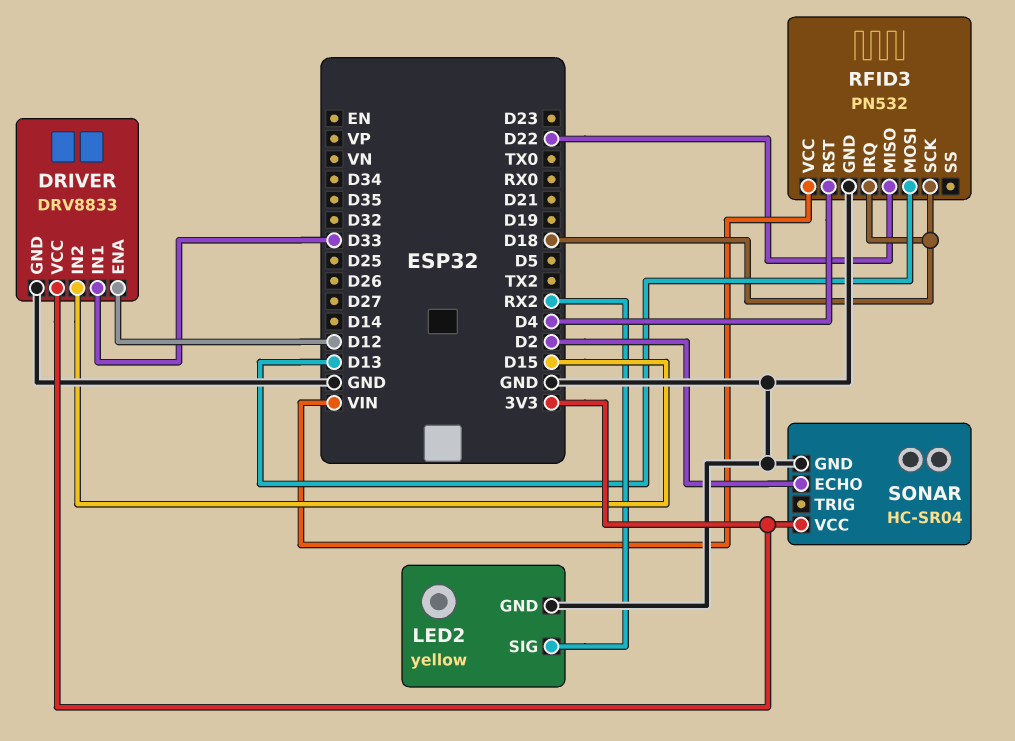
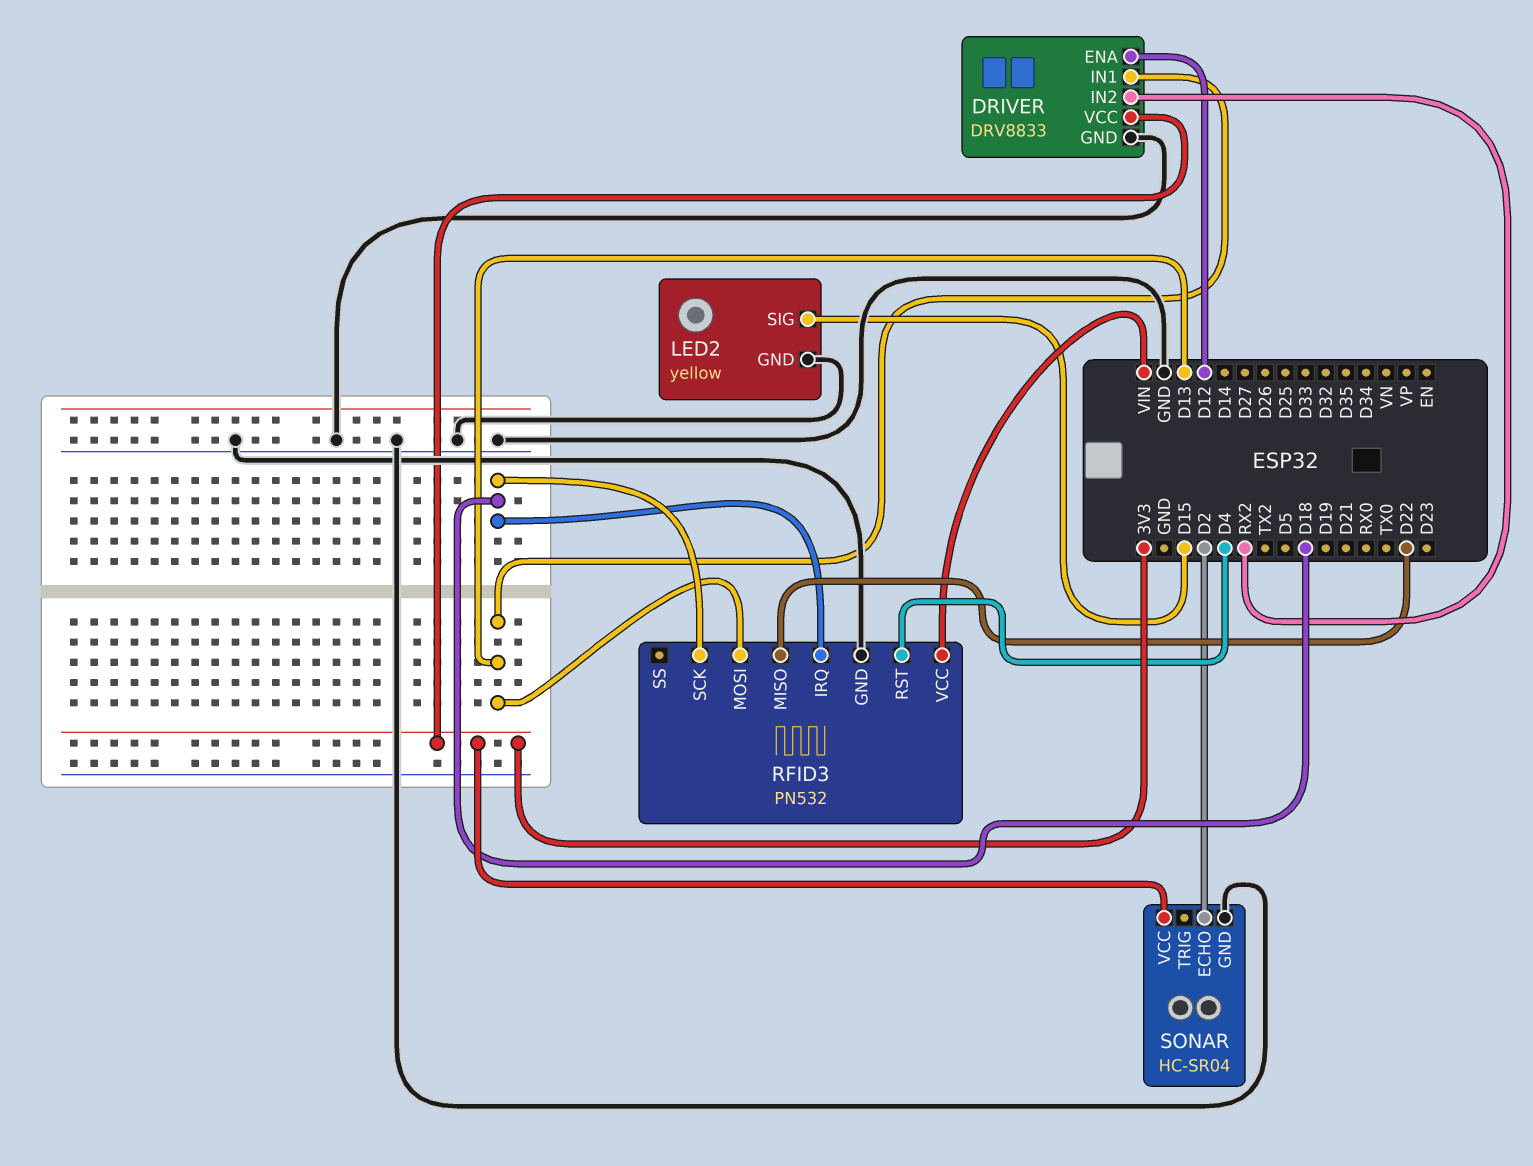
DRIVER pin IN1: D33 -> D13
DRIVER pin IN2: D15 -> RX2
LED2 pin SIG: RX2 -> D15

